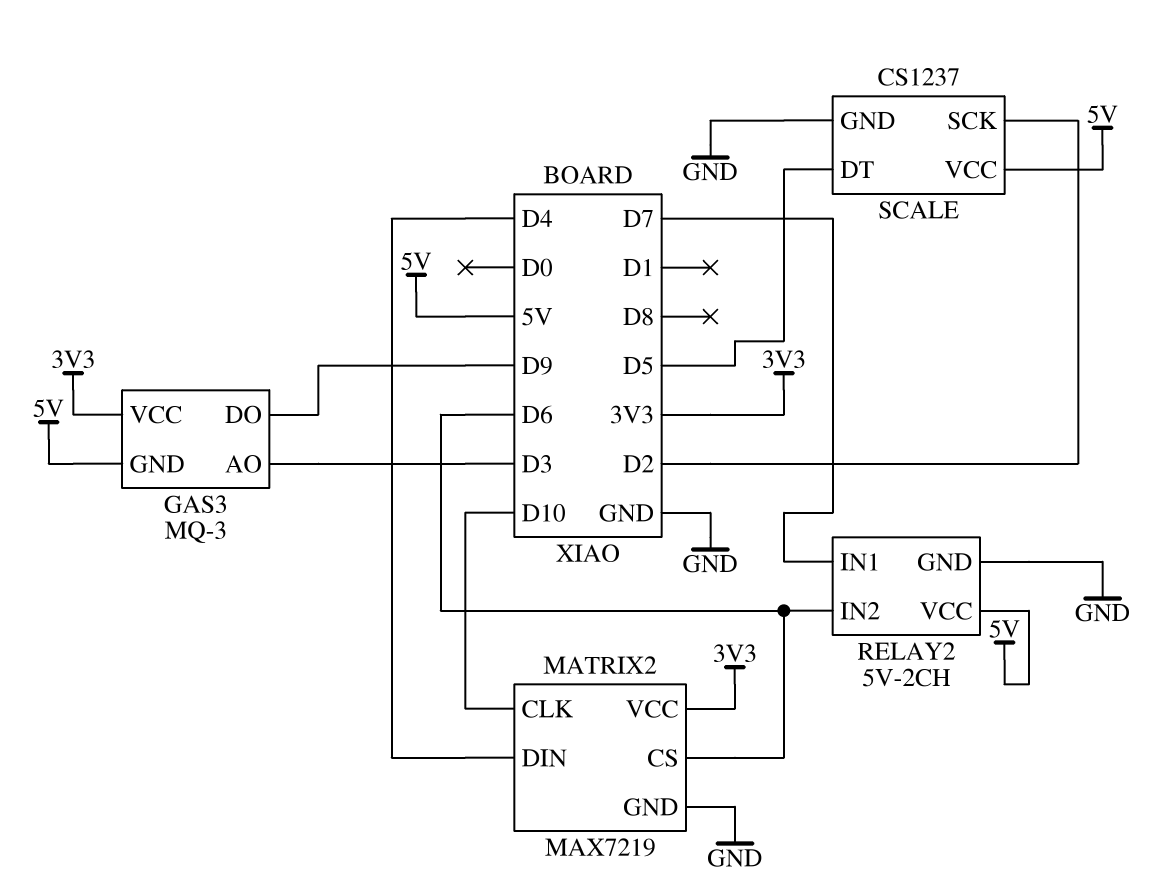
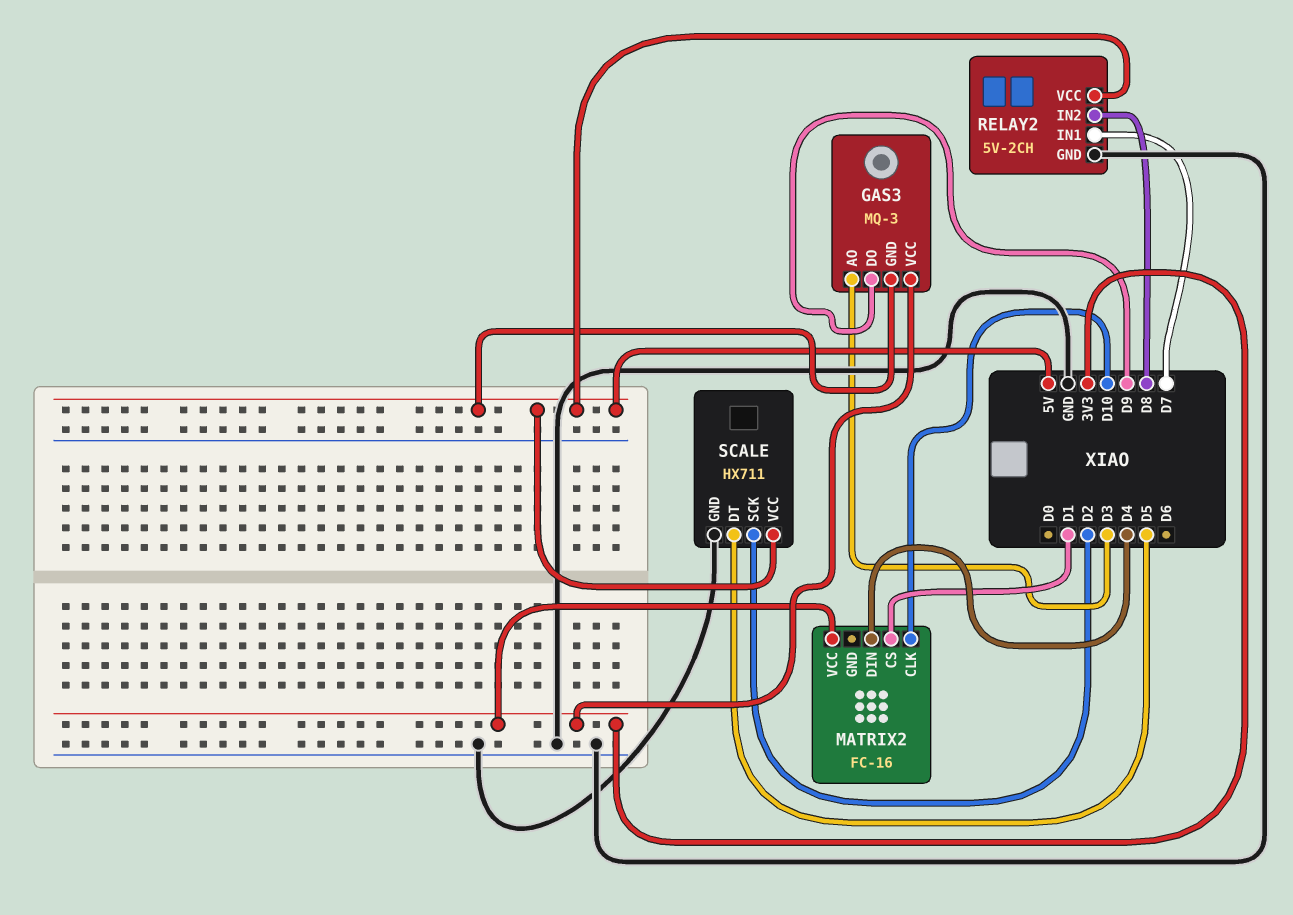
MATRIX2: MAX7219 -> FC-16
MATRIX2 pin CS: D6 -> D1
MATRIX2 pin GND: GND -> none
RELAY2 pin IN2: D6 -> D8
SCALE: CS1237 -> HX711

